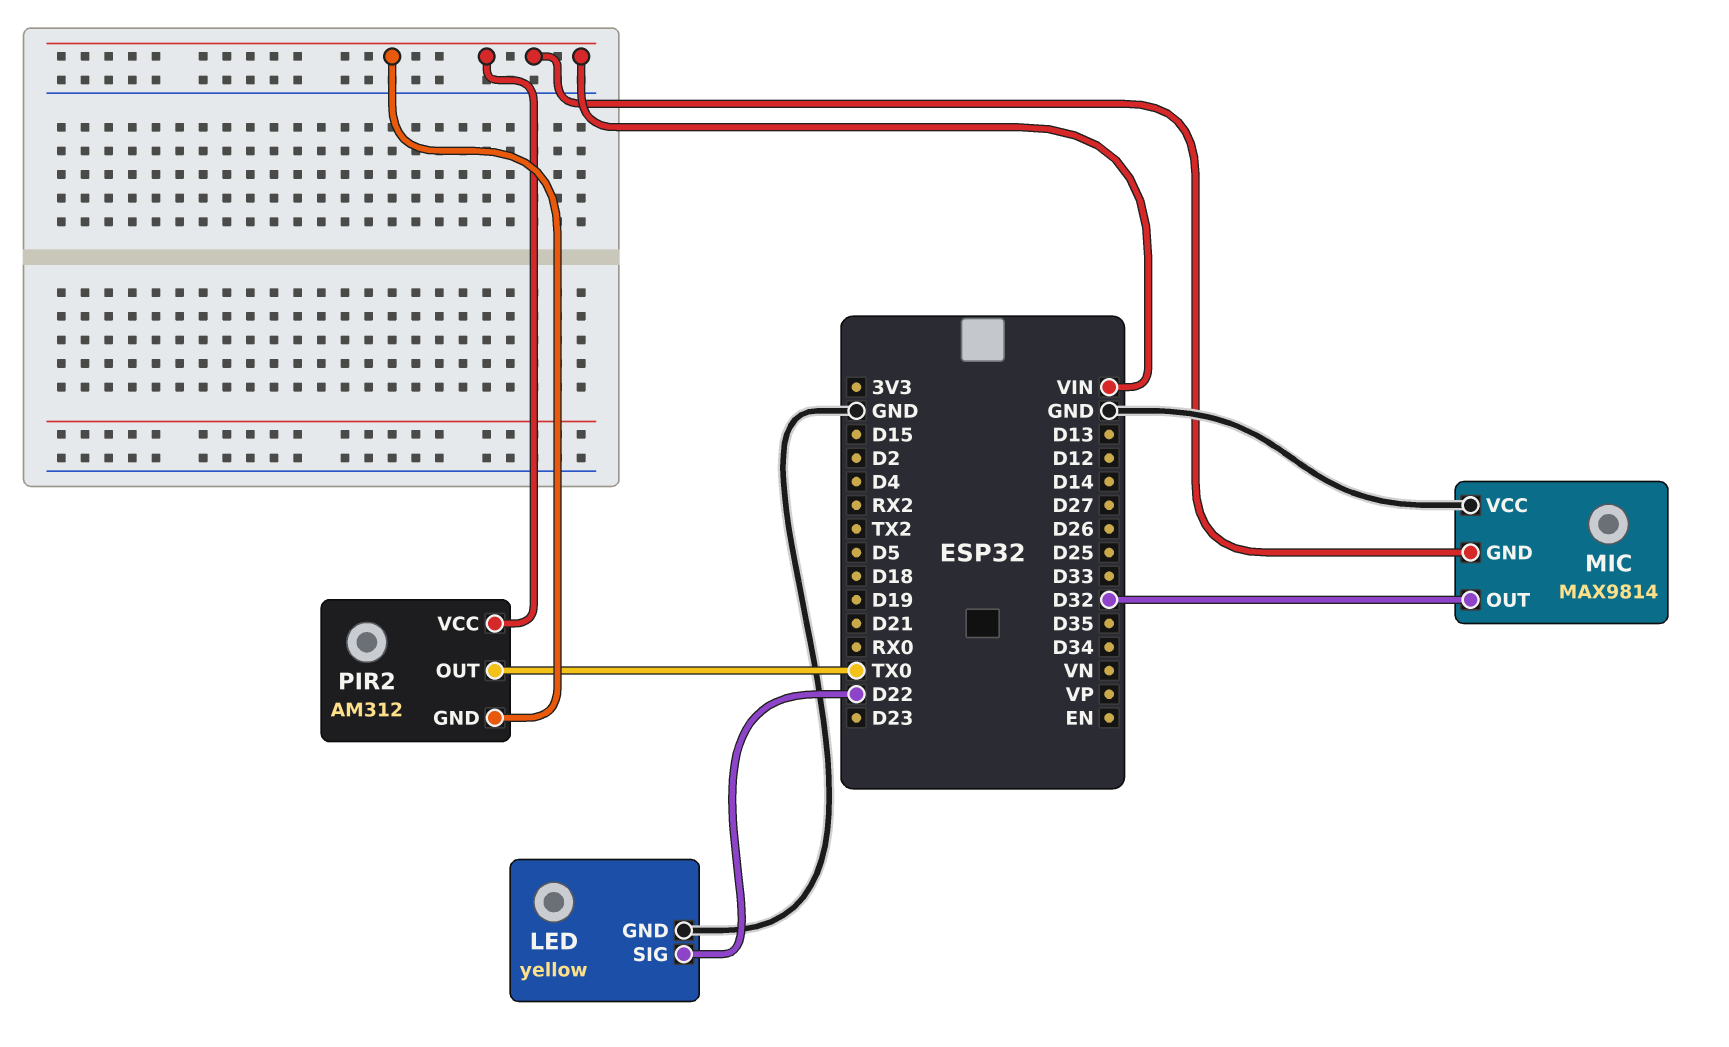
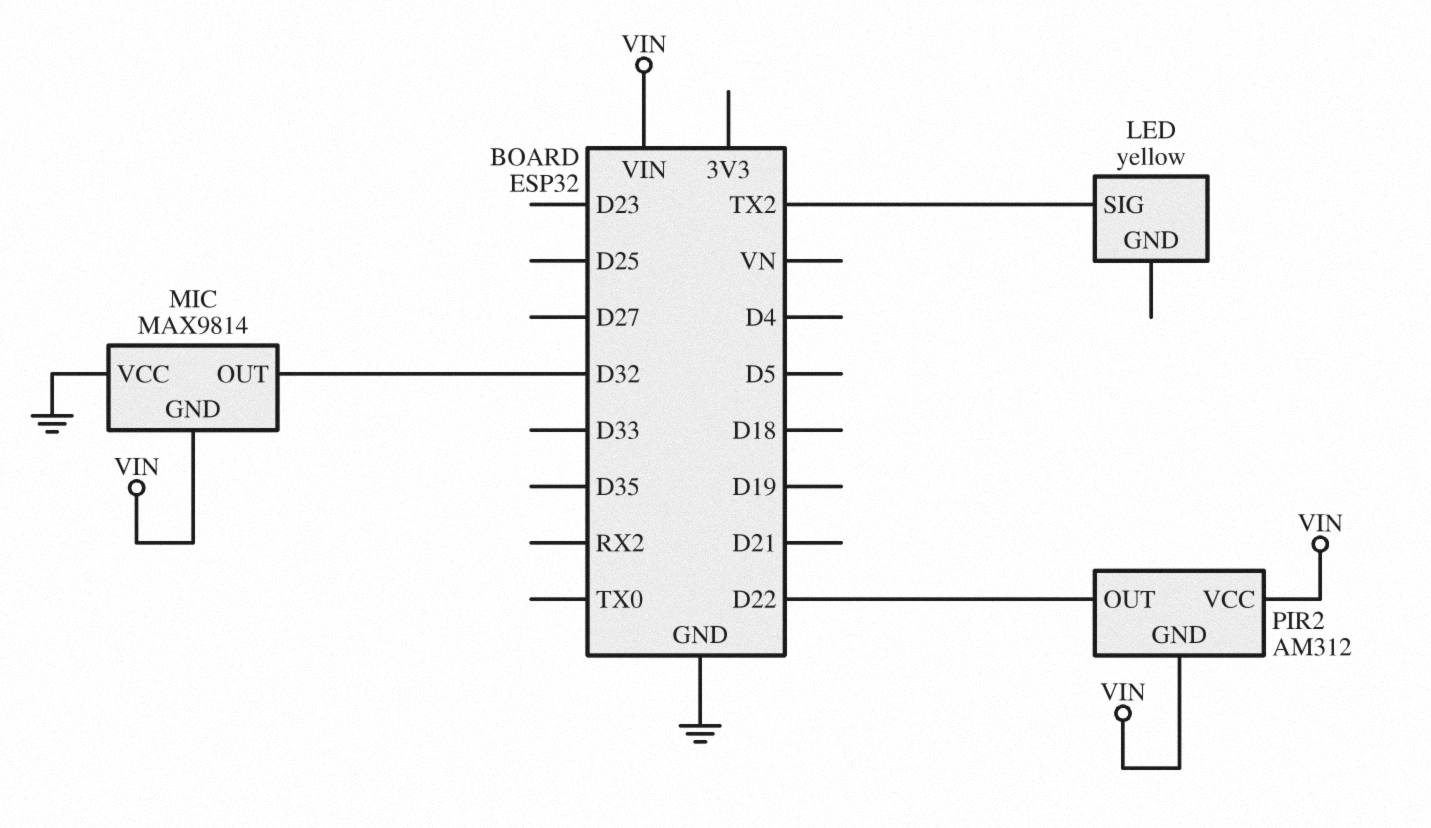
LED pin GND: GND -> none
LED pin SIG: D22 -> TX2
PIR2 pin OUT: TX0 -> D22

